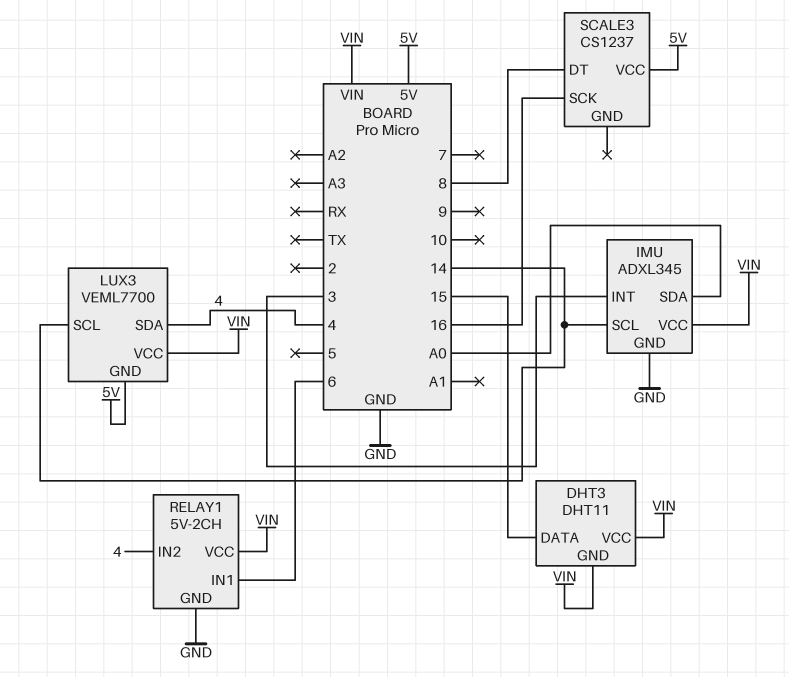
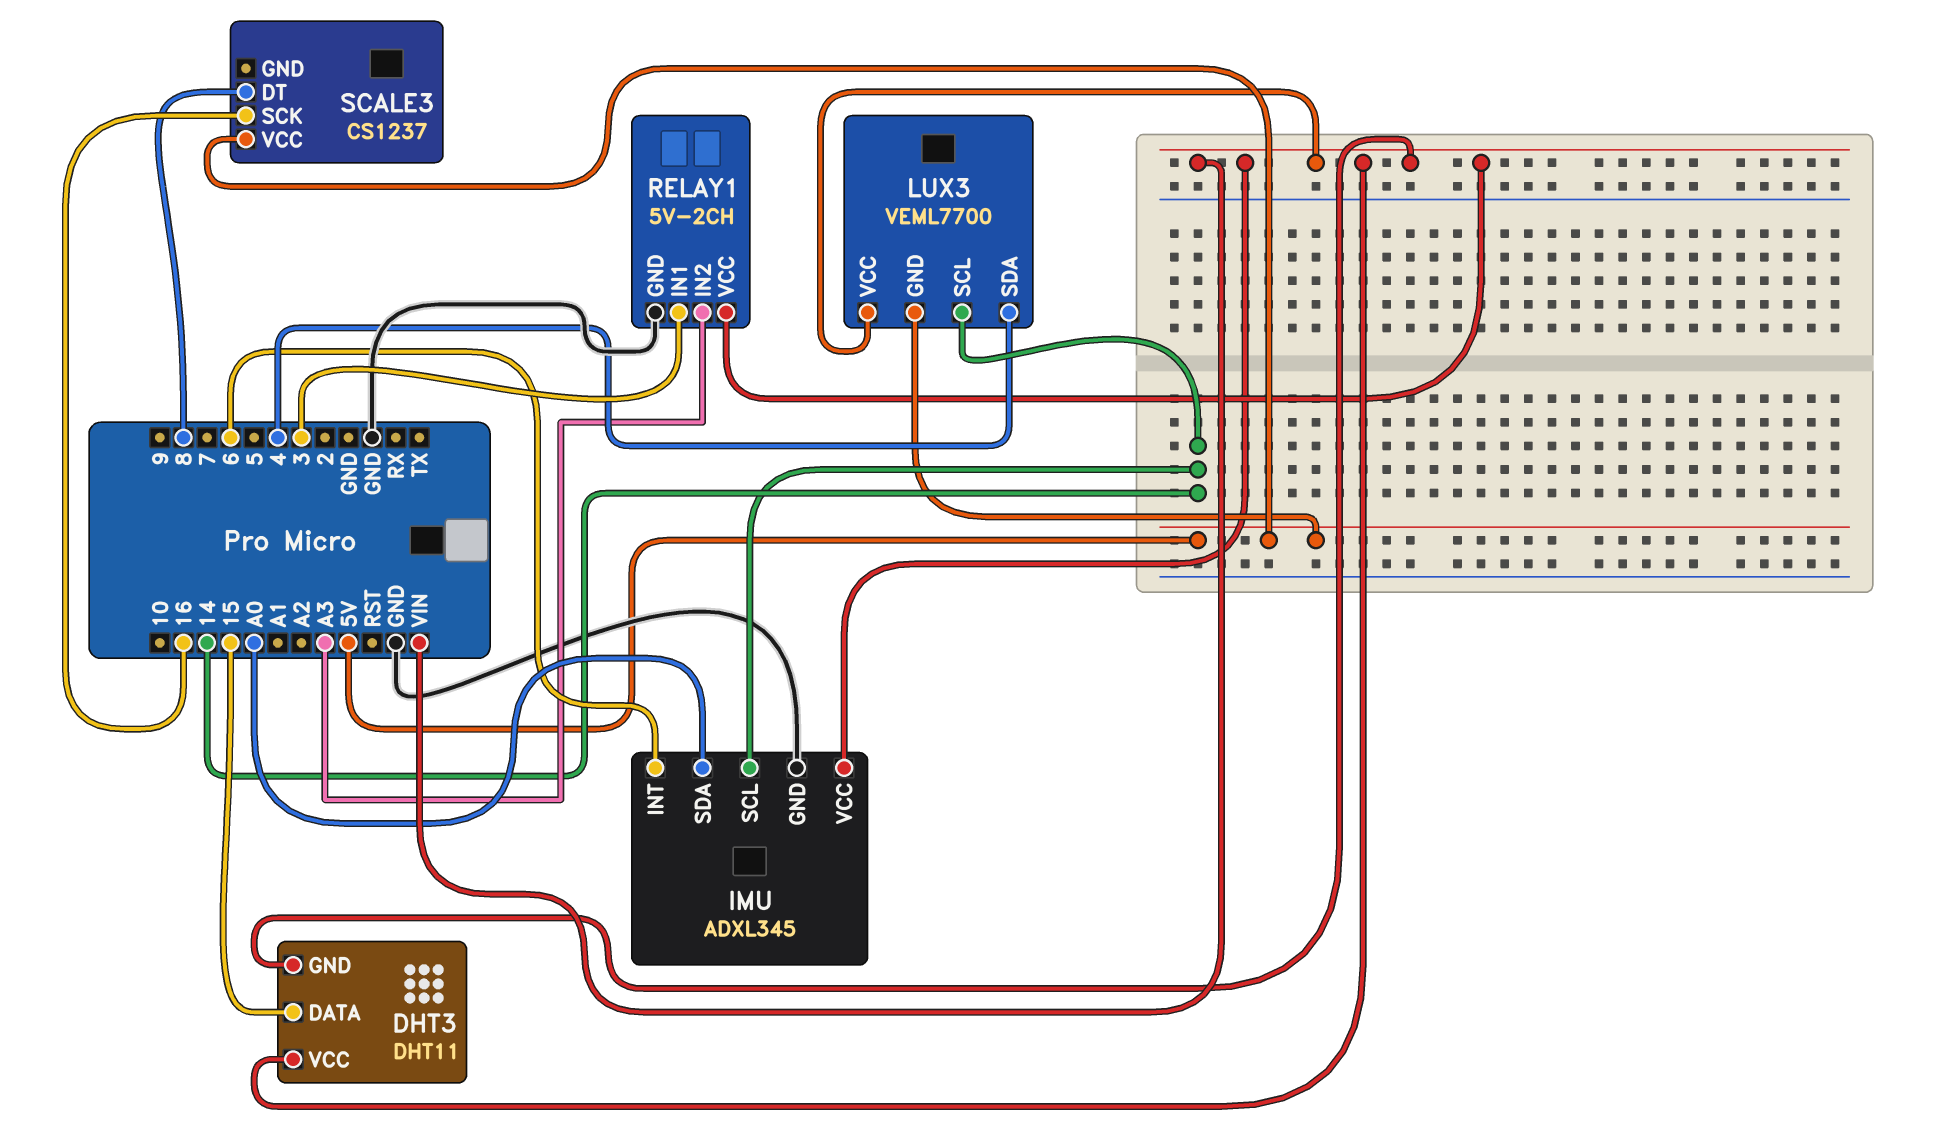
IMU pin INT: 3 -> 6
RELAY1 pin IN1: 6 -> 3
RELAY1 pin IN2: 4 -> A3

